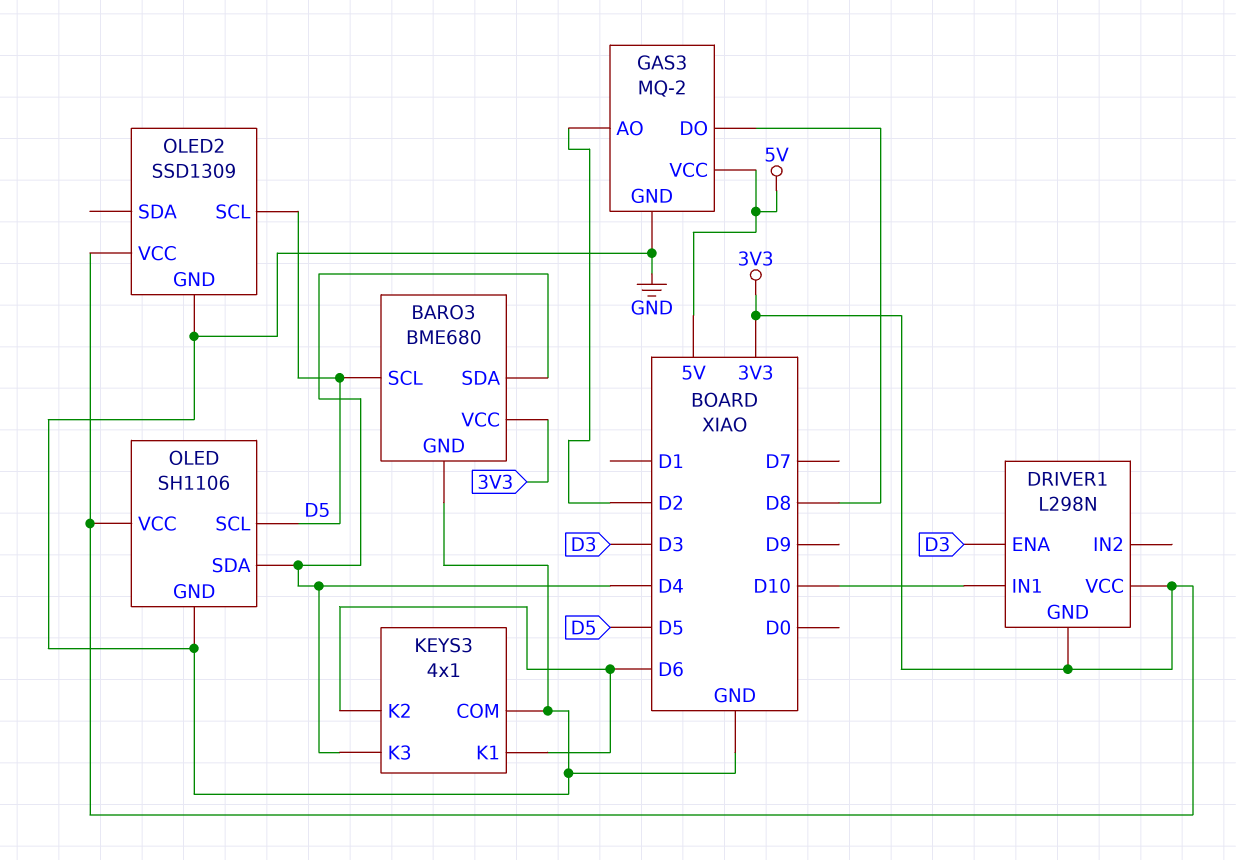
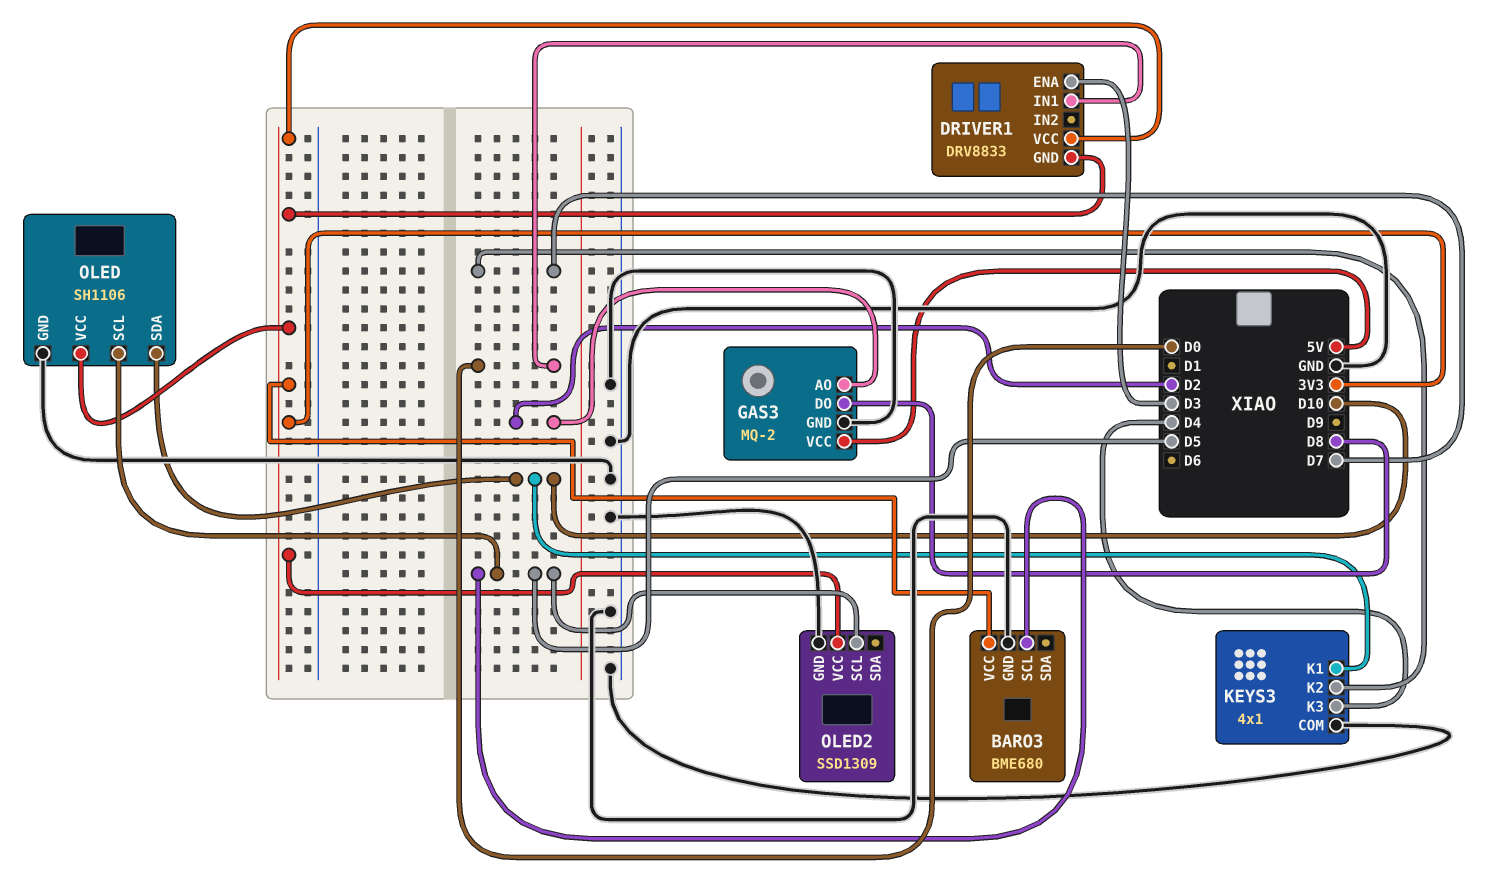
BARO3 pin SDA: D4 -> none
DRIVER1: L298N -> DRV8833
DRIVER1 pin IN1: D10 -> D0
KEYS3 pin K1: D6 -> D10
KEYS3 pin K2: D6 -> D7
OLED pin SDA: D4 -> D10

